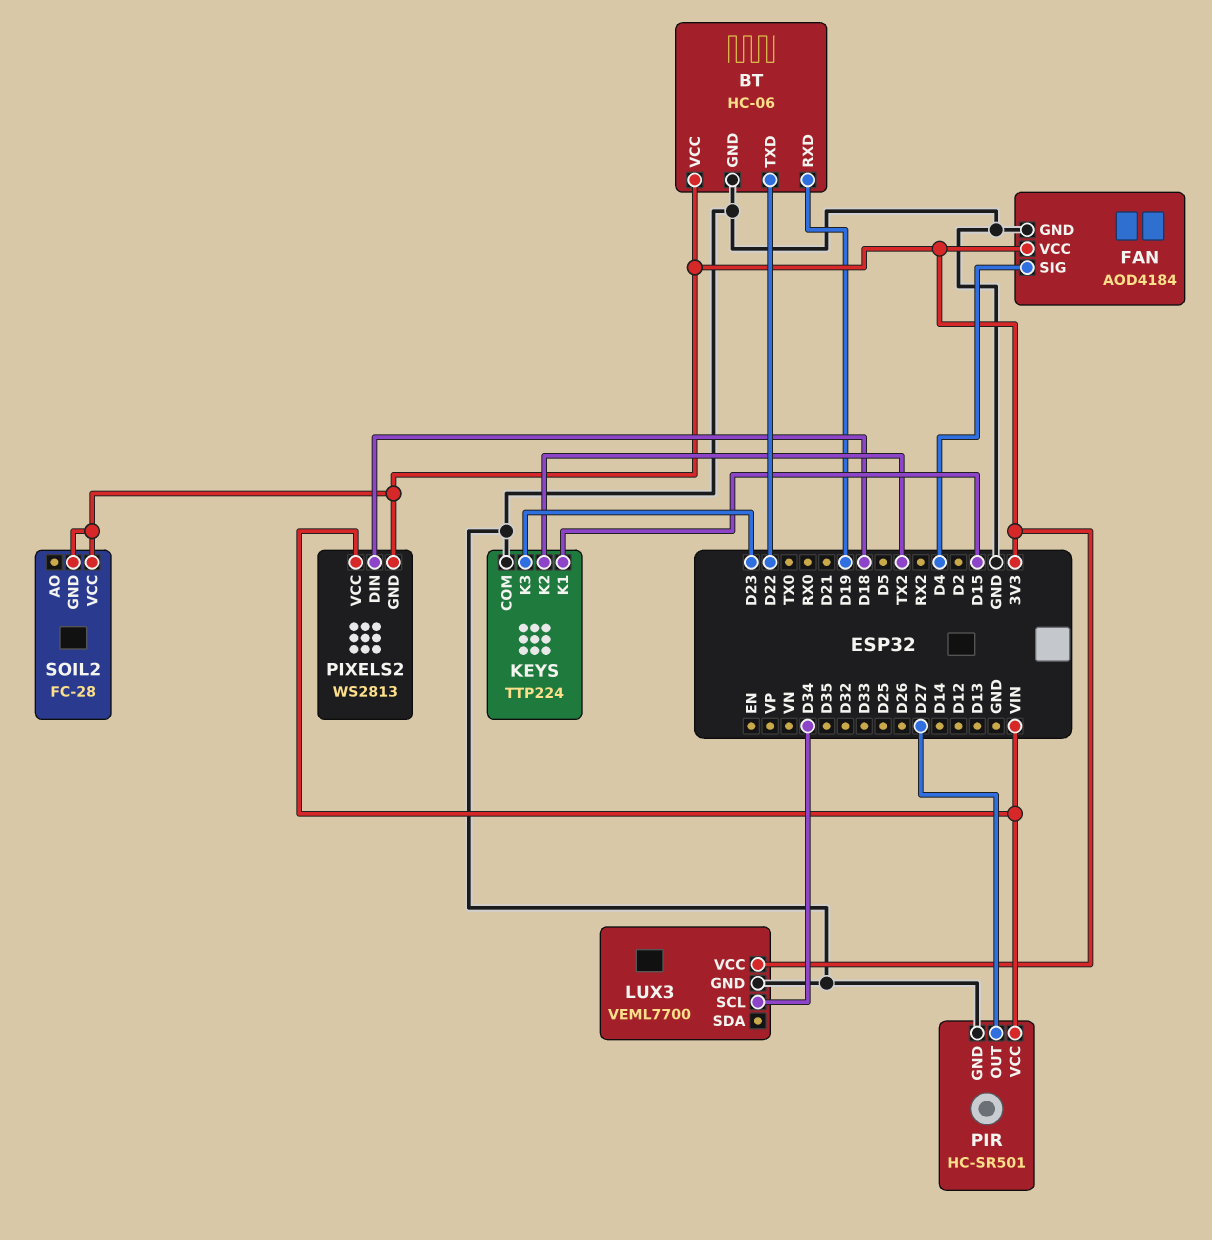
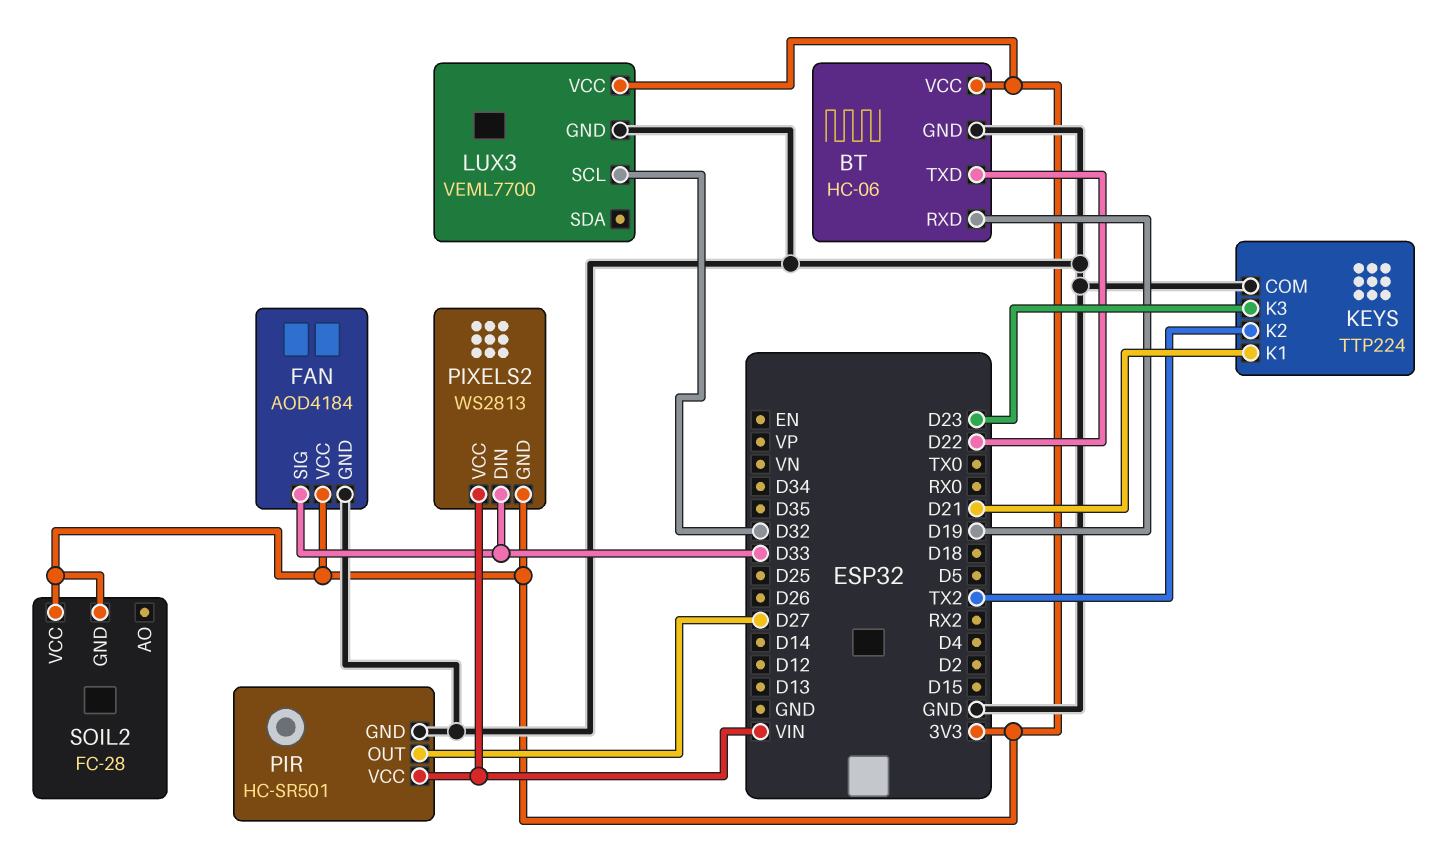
FAN pin SIG: D4 -> D33
KEYS pin K1: D15 -> D21
LUX3 pin SCL: D34 -> D32
PIXELS2 pin DIN: D18 -> D33

